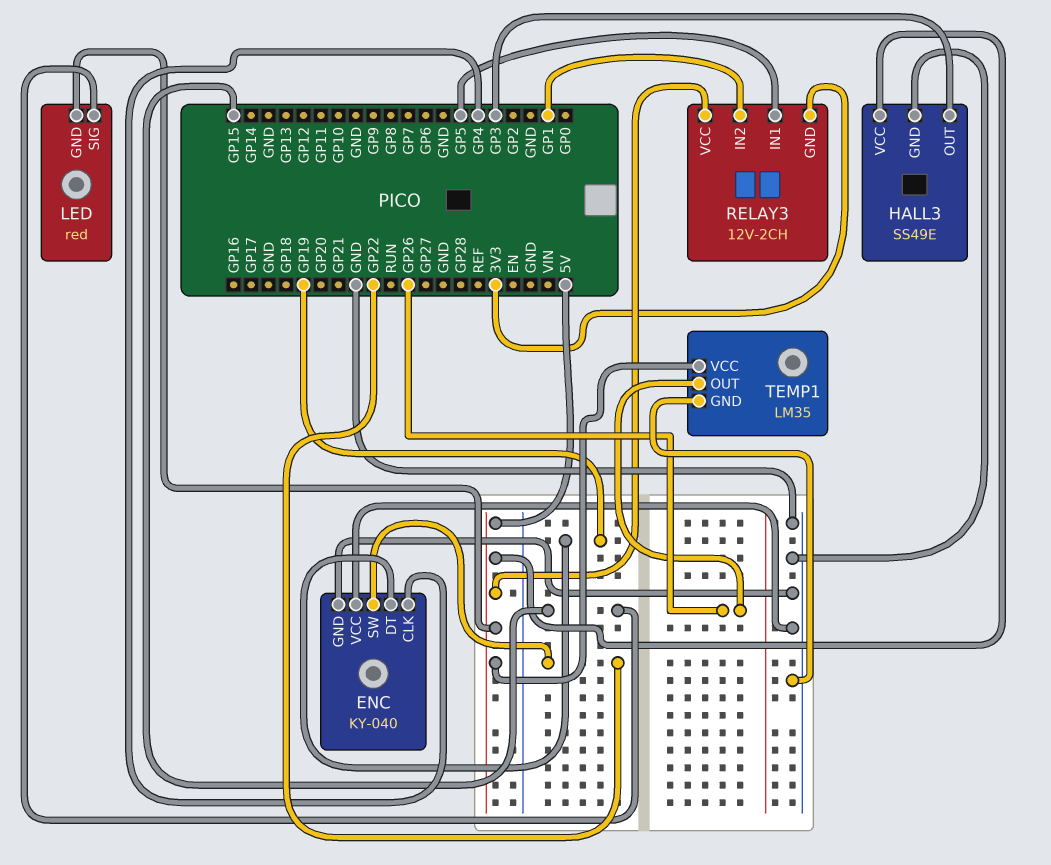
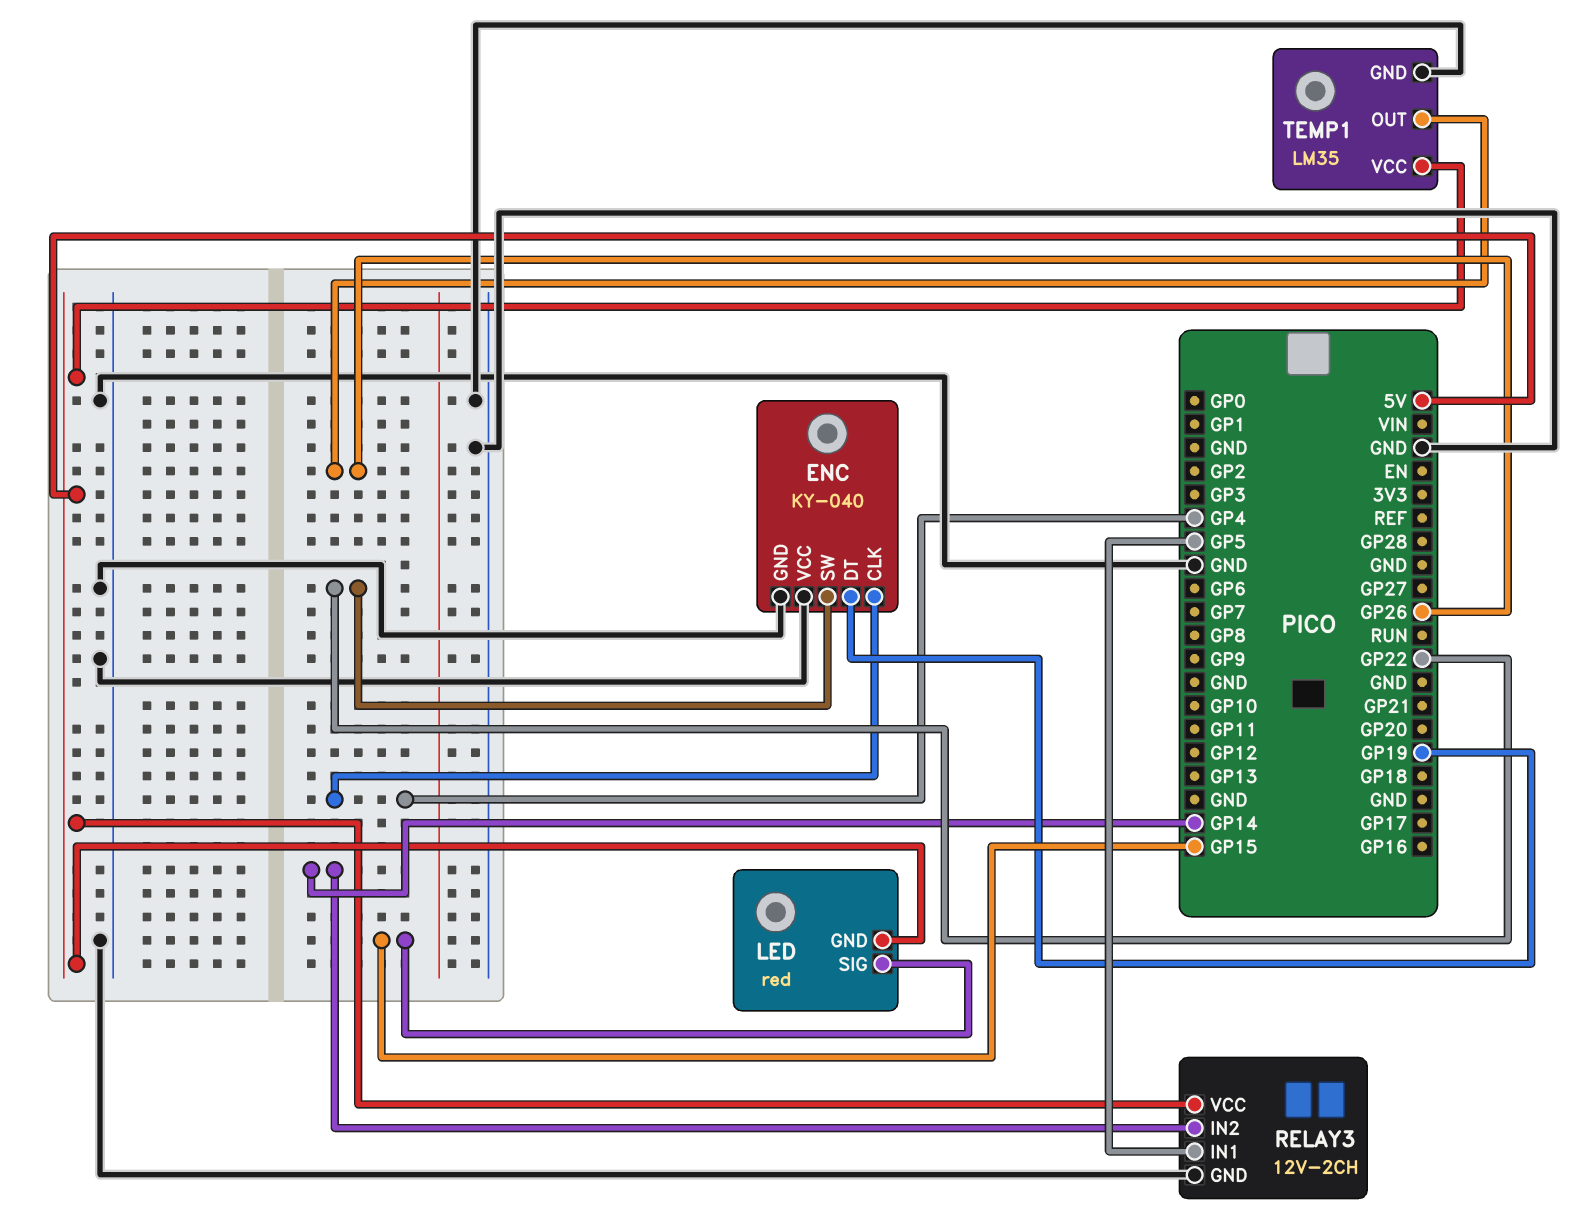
HALL3: SS49E -> none
HALL3 pin GND: GND -> none
HALL3 pin OUT: GP3 -> none
HALL3 pin VCC: 5V -> none
RELAY3 pin GND: 3V3 -> GND
RELAY3 pin IN2: GP1 -> GP14

